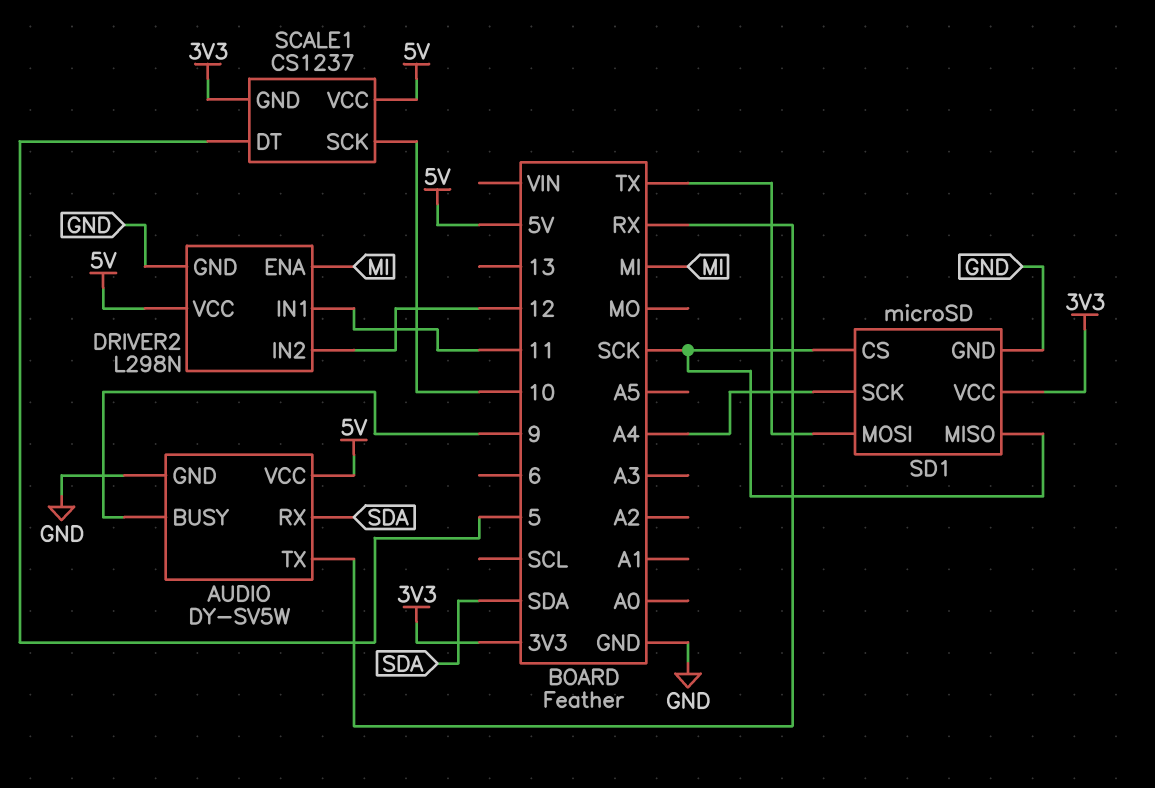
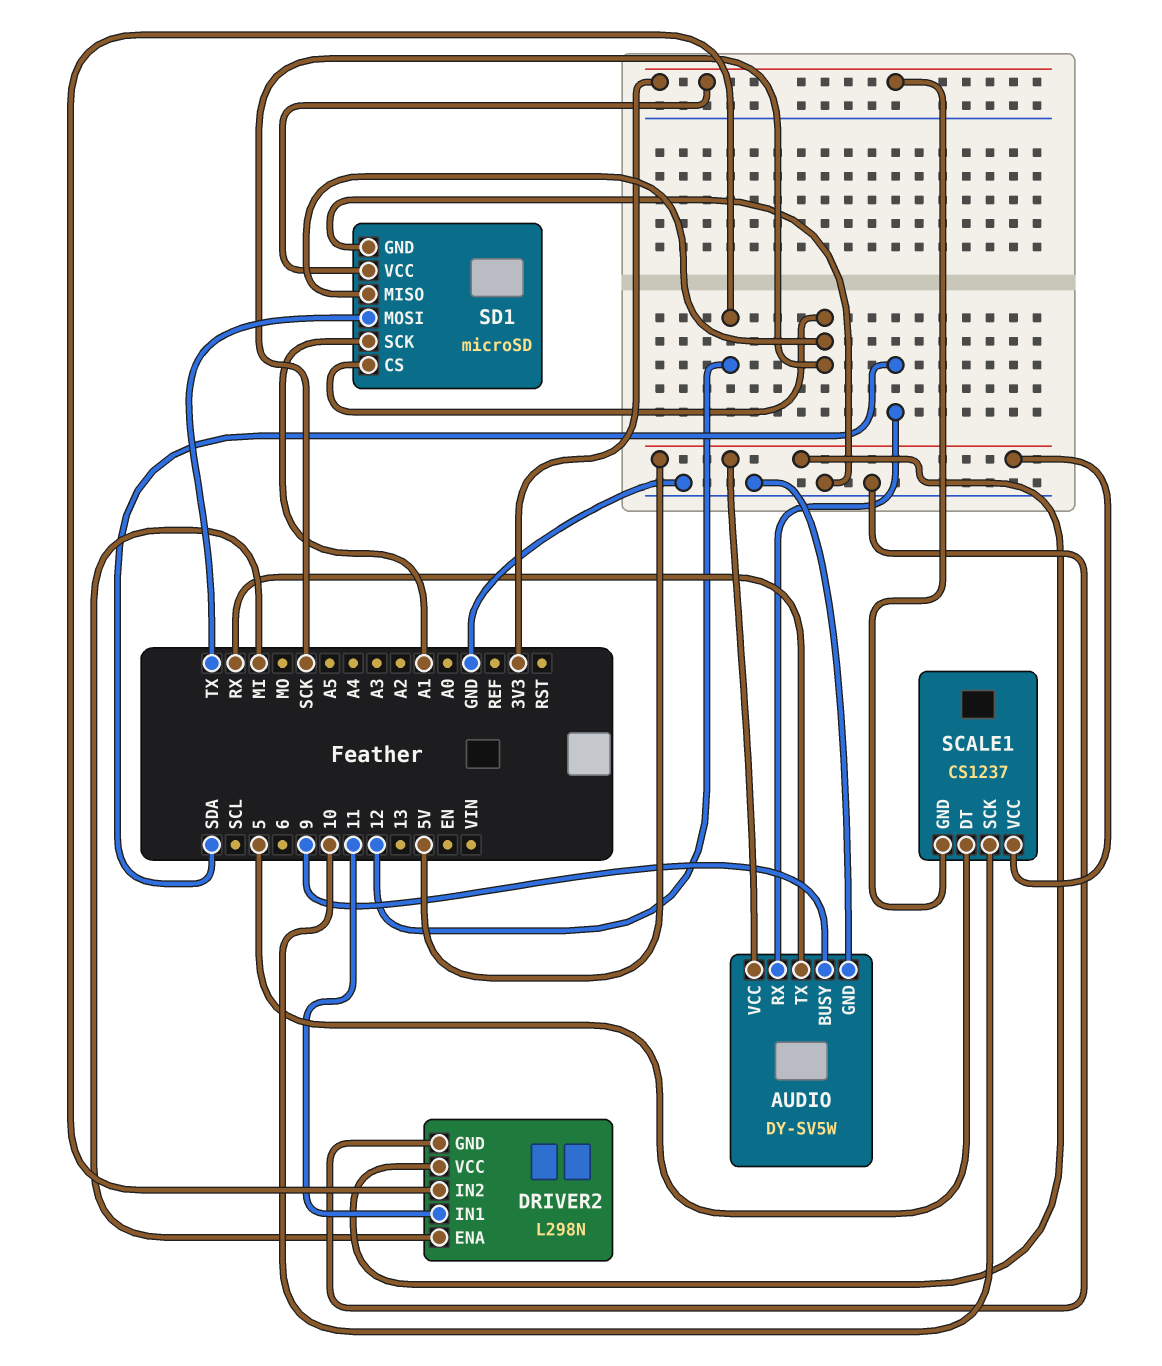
SD1 pin SCK: A4 -> A1

